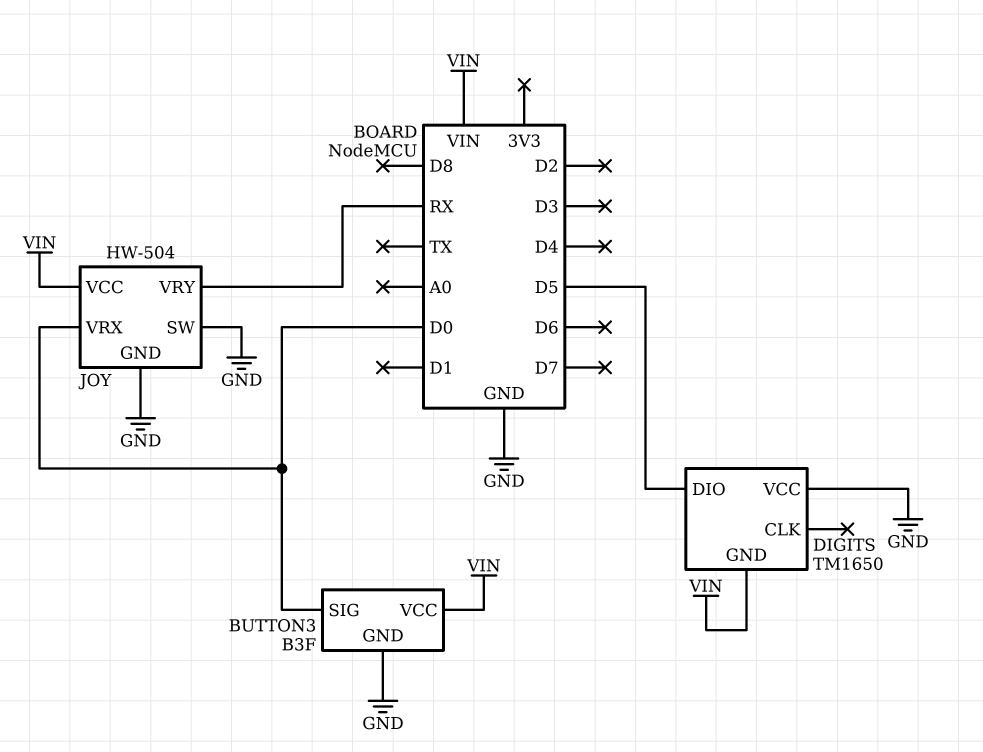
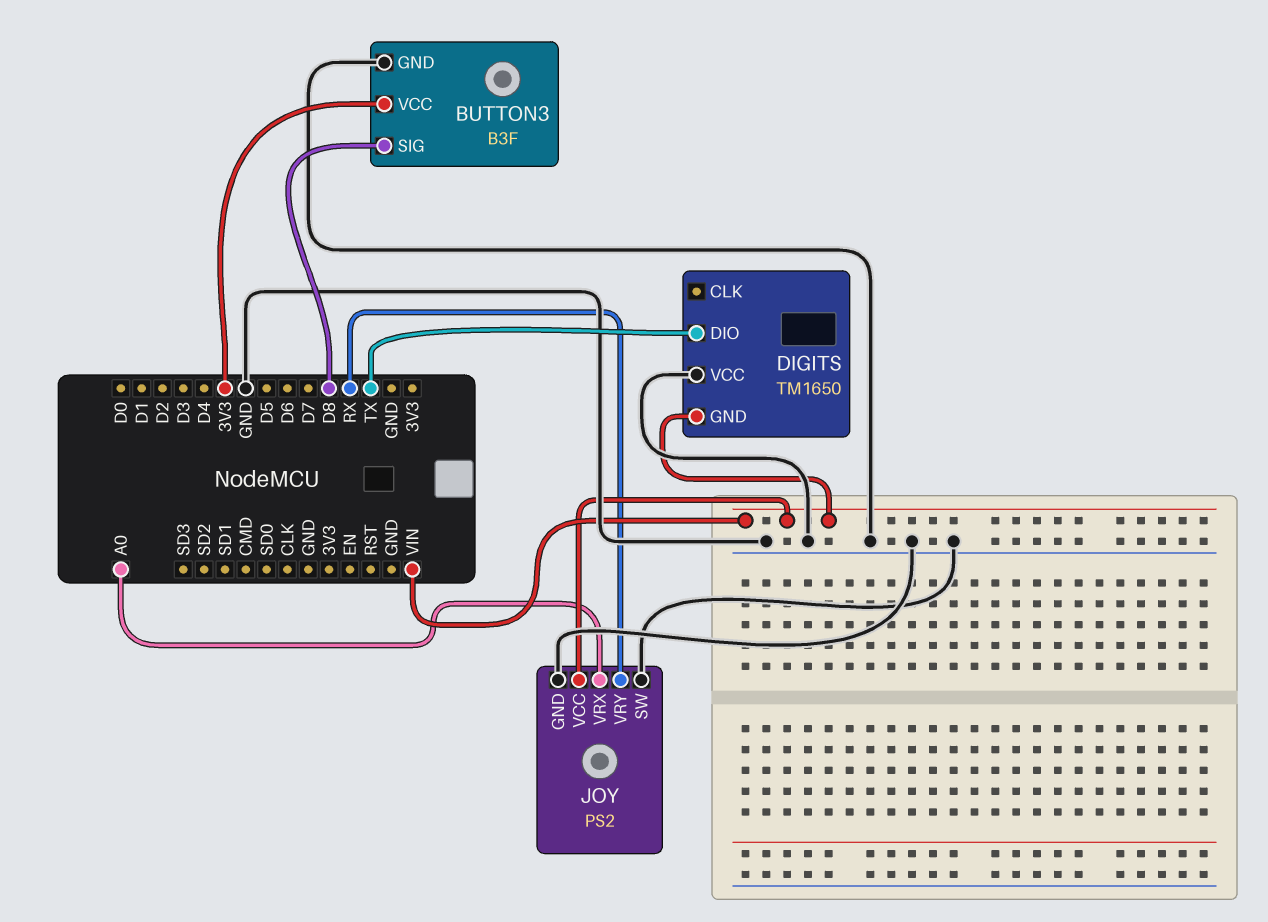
BUTTON3 pin SIG: D0 -> D8
BUTTON3 pin VCC: VIN -> 3V3
DIGITS pin DIO: D5 -> TX
JOY: HW-504 -> PS2
JOY pin VRX: D0 -> A0

